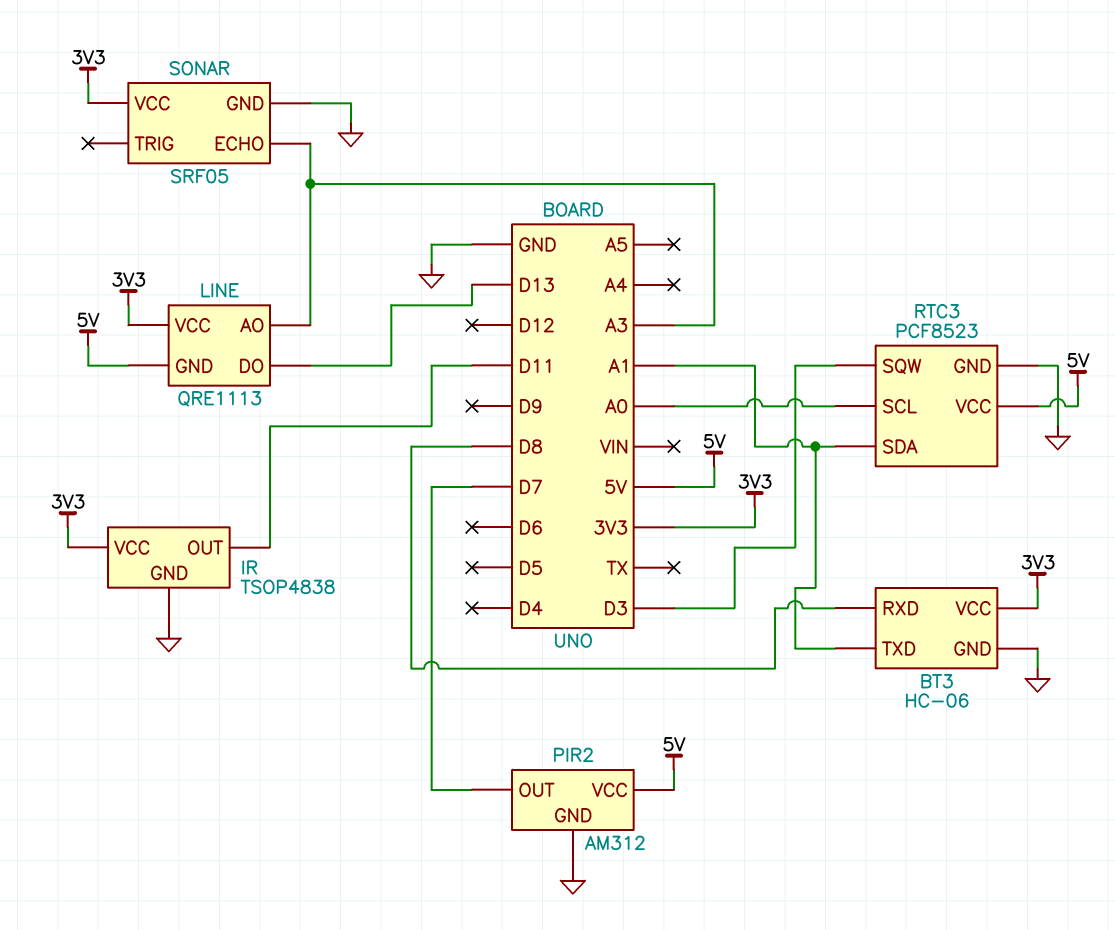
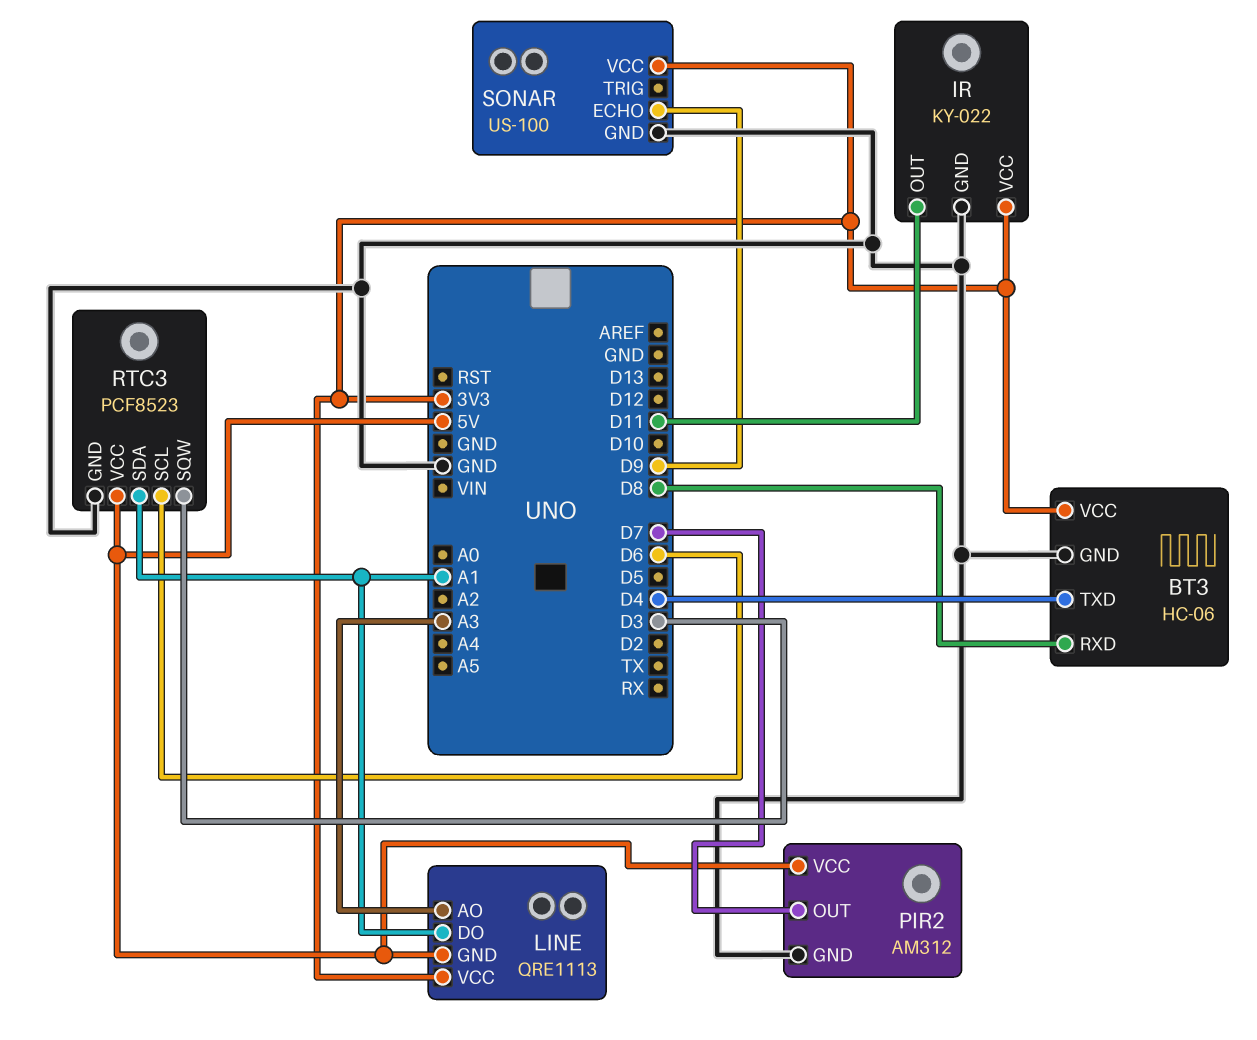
BT3 pin TXD: A1 -> D4
IR: TSOP4838 -> KY-022
LINE pin DO: D13 -> A1
RTC3 pin SCL: A0 -> D6
SONAR: SRF05 -> US-100
SONAR pin ECHO: A3 -> D9

